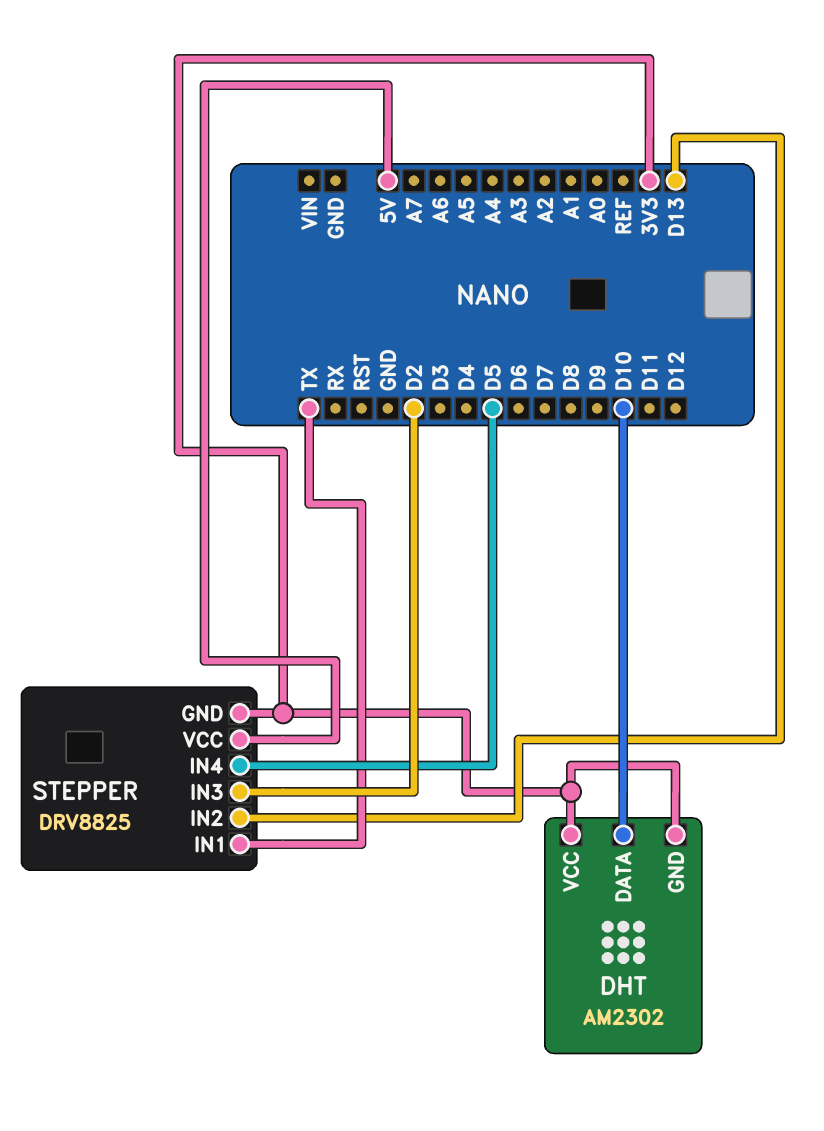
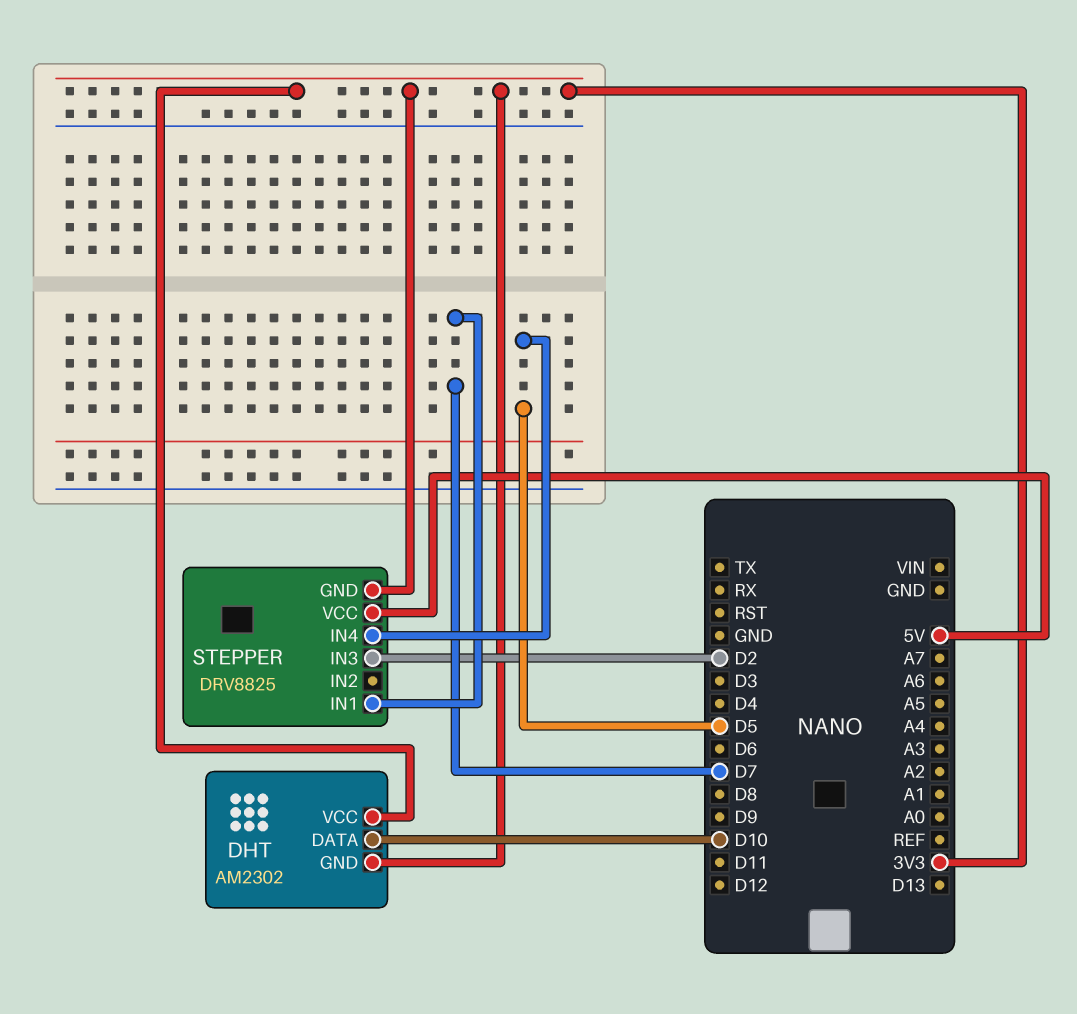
STEPPER pin IN1: TX -> D7
STEPPER pin IN2: D13 -> none

